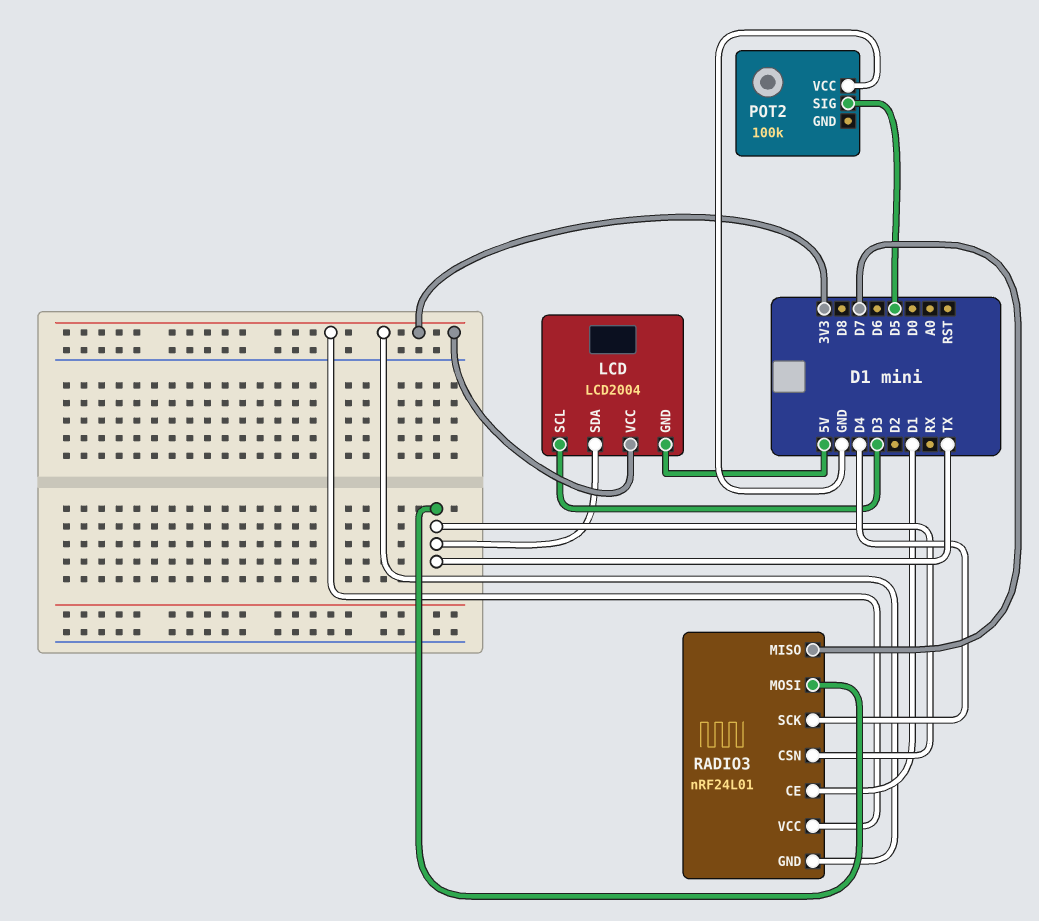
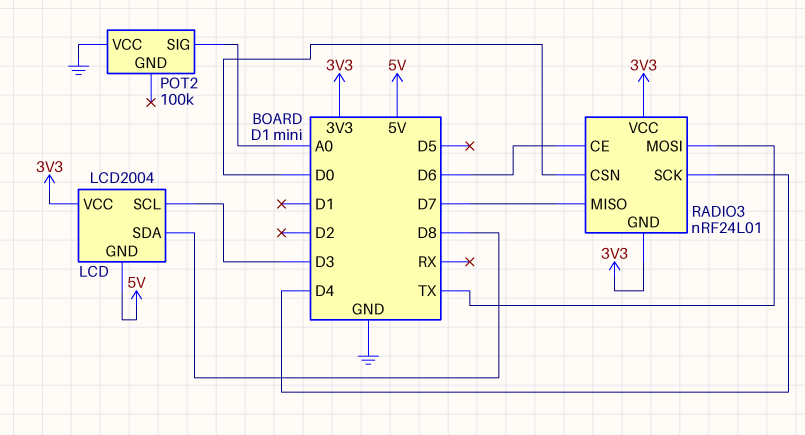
LCD pin SDA: TX -> D8
POT2 pin SIG: D5 -> A0
RADIO3 pin CE: D1 -> D6
RADIO3 pin CSN: TX -> D0

